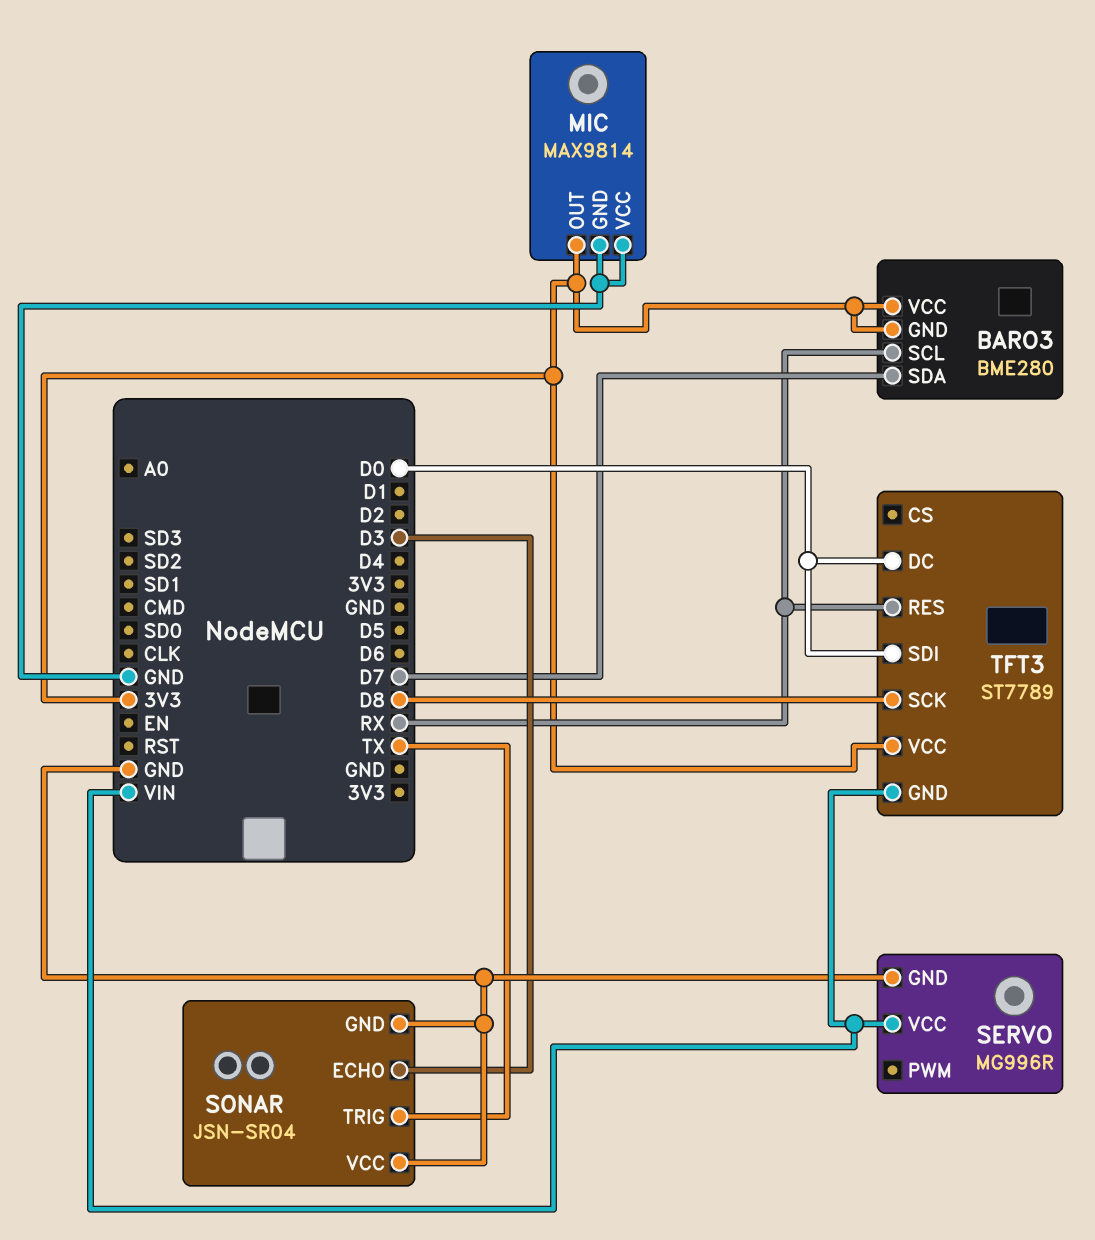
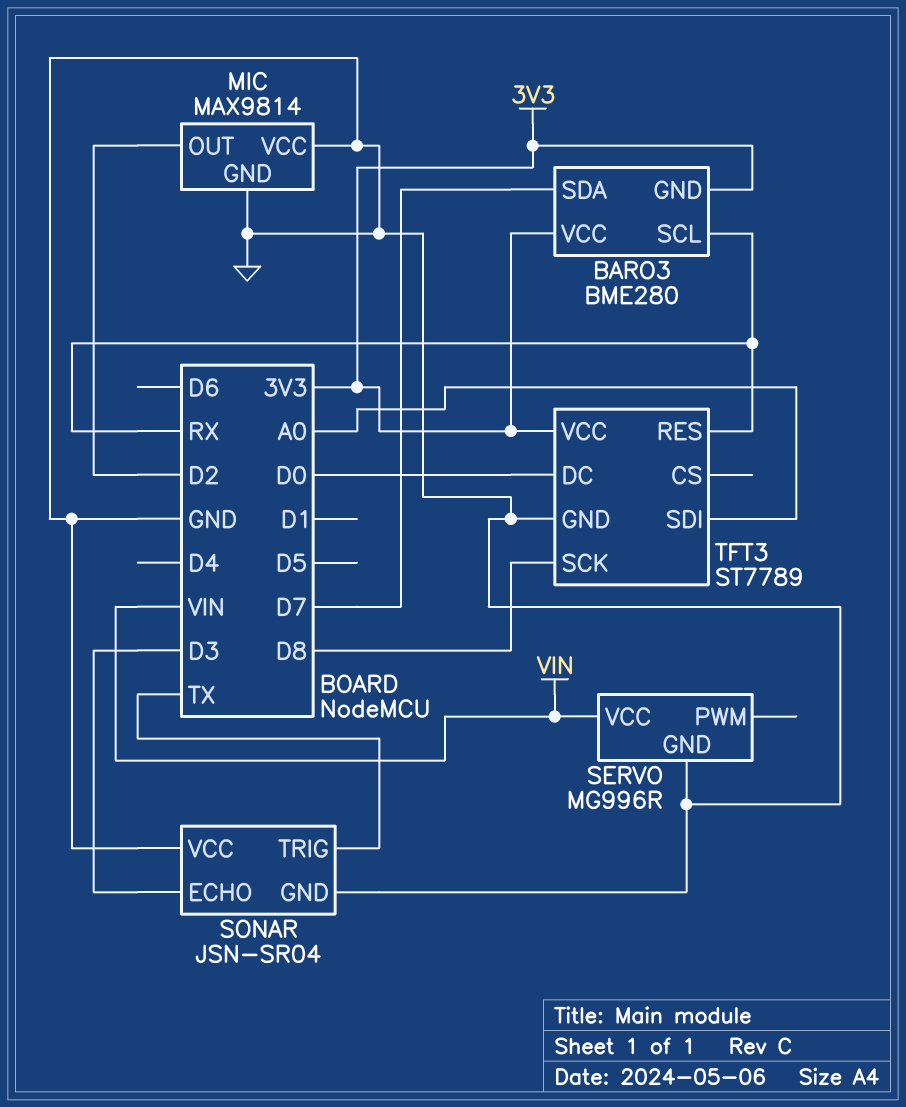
MIC pin OUT: 3V3 -> D2
TFT3 pin GND: VIN -> GND
TFT3 pin SDI: D0 -> A0

